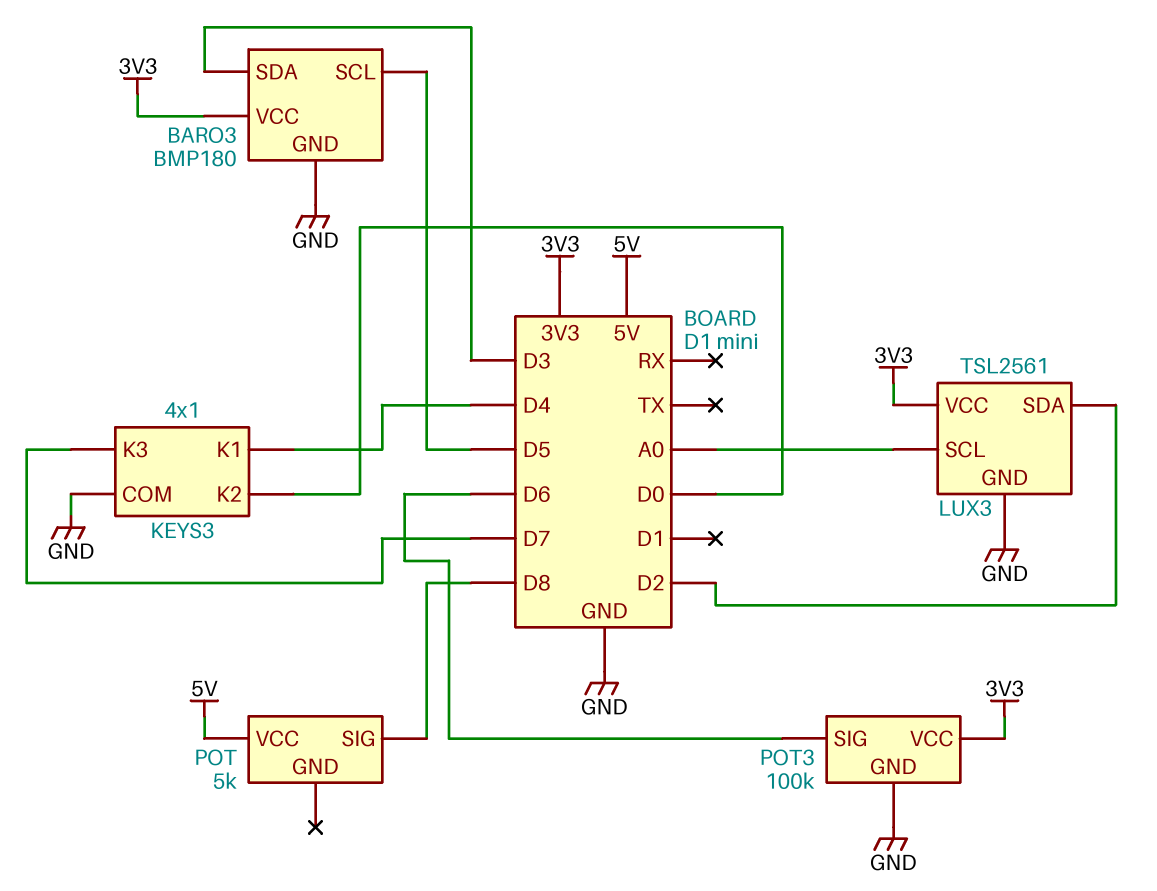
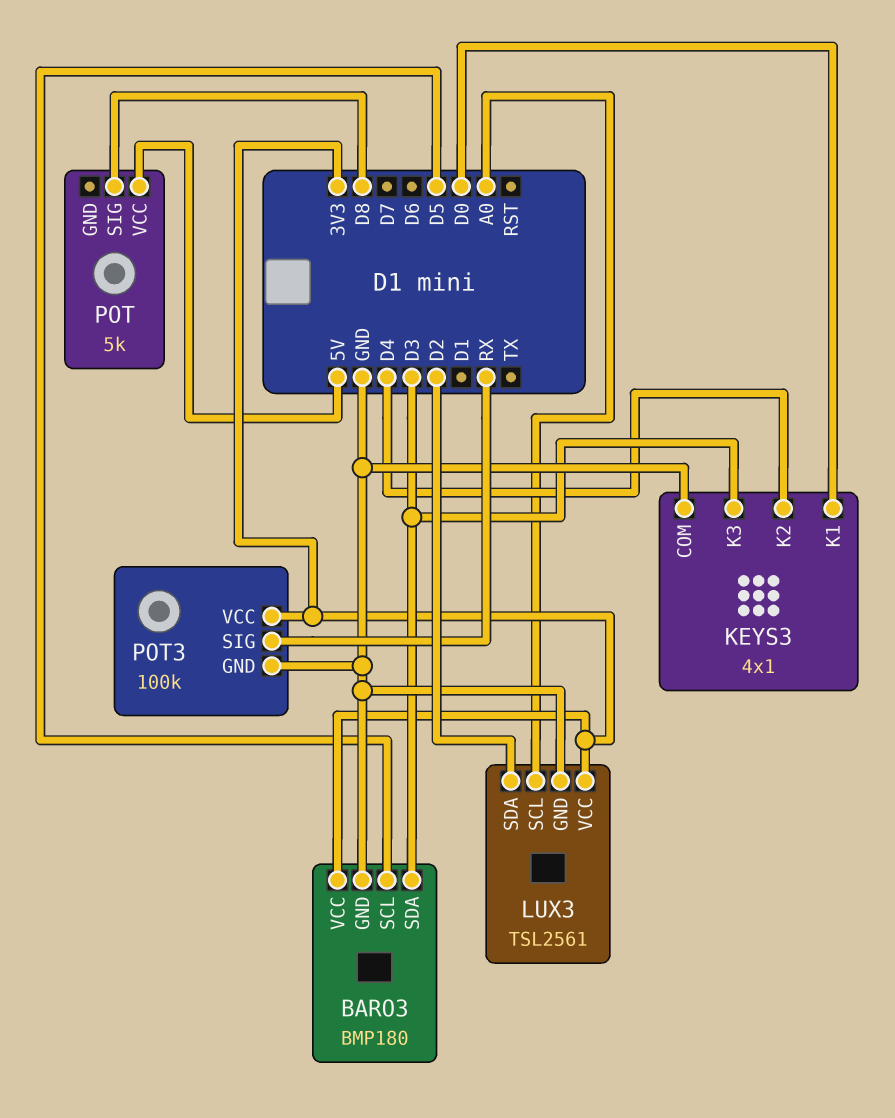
KEYS3 pin K1: D4 -> D0
KEYS3 pin K2: D0 -> D4
KEYS3 pin K3: D7 -> D3
POT3 pin SIG: D6 -> RX

